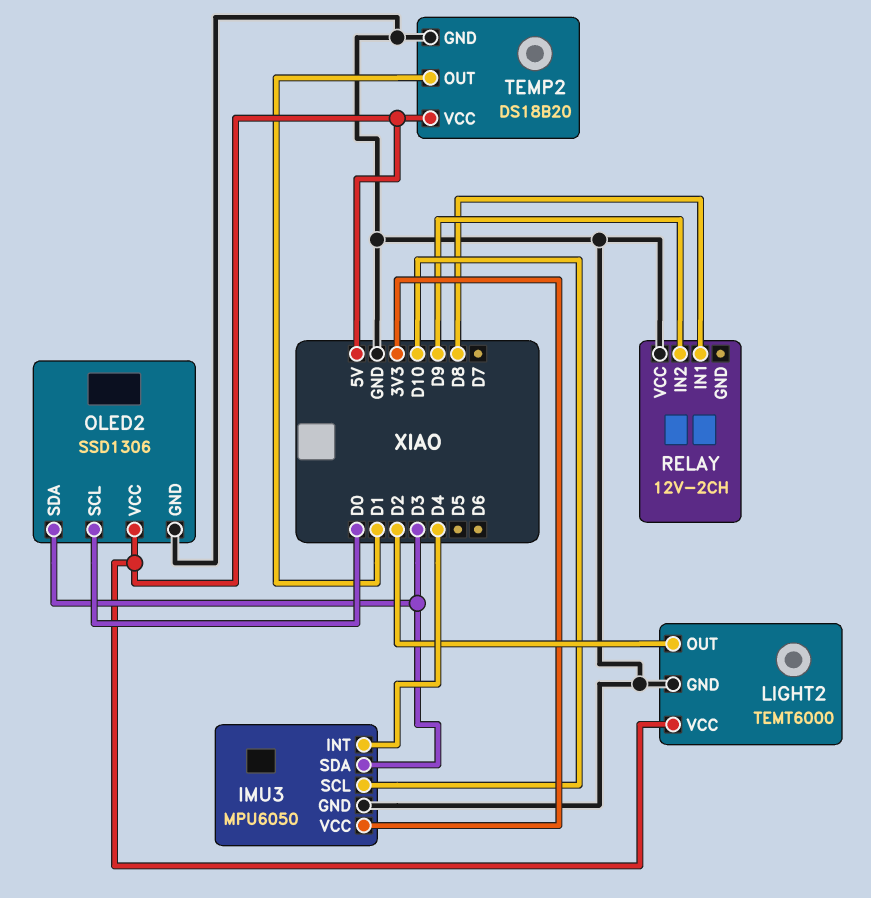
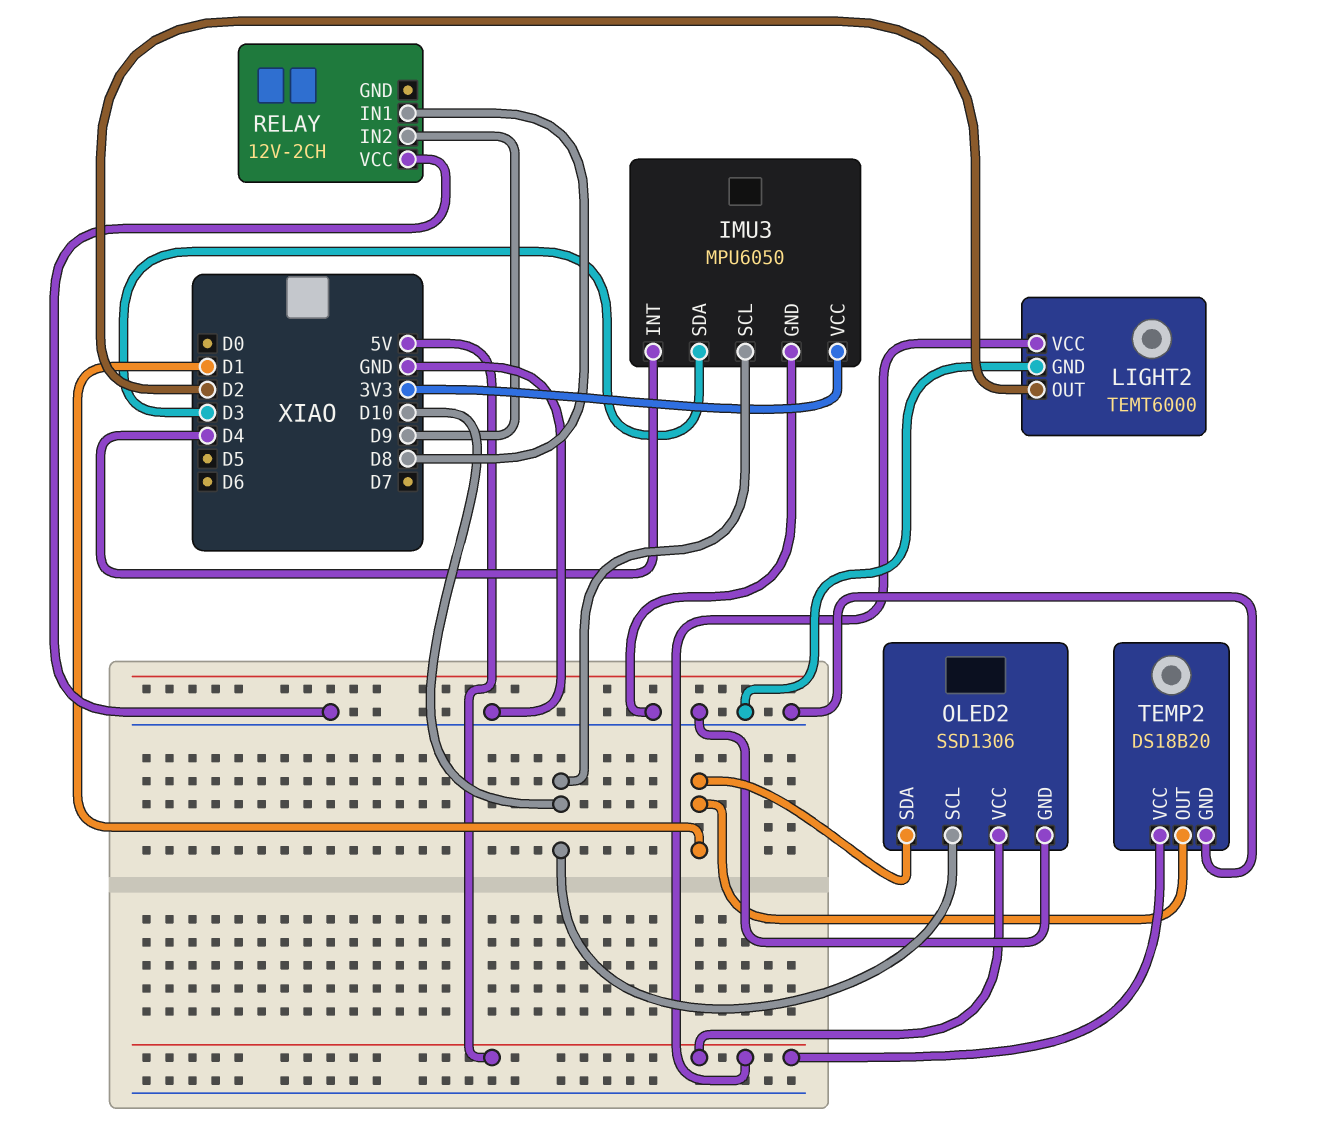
OLED2 pin SCL: D0 -> D10
OLED2 pin SDA: D3 -> D1

